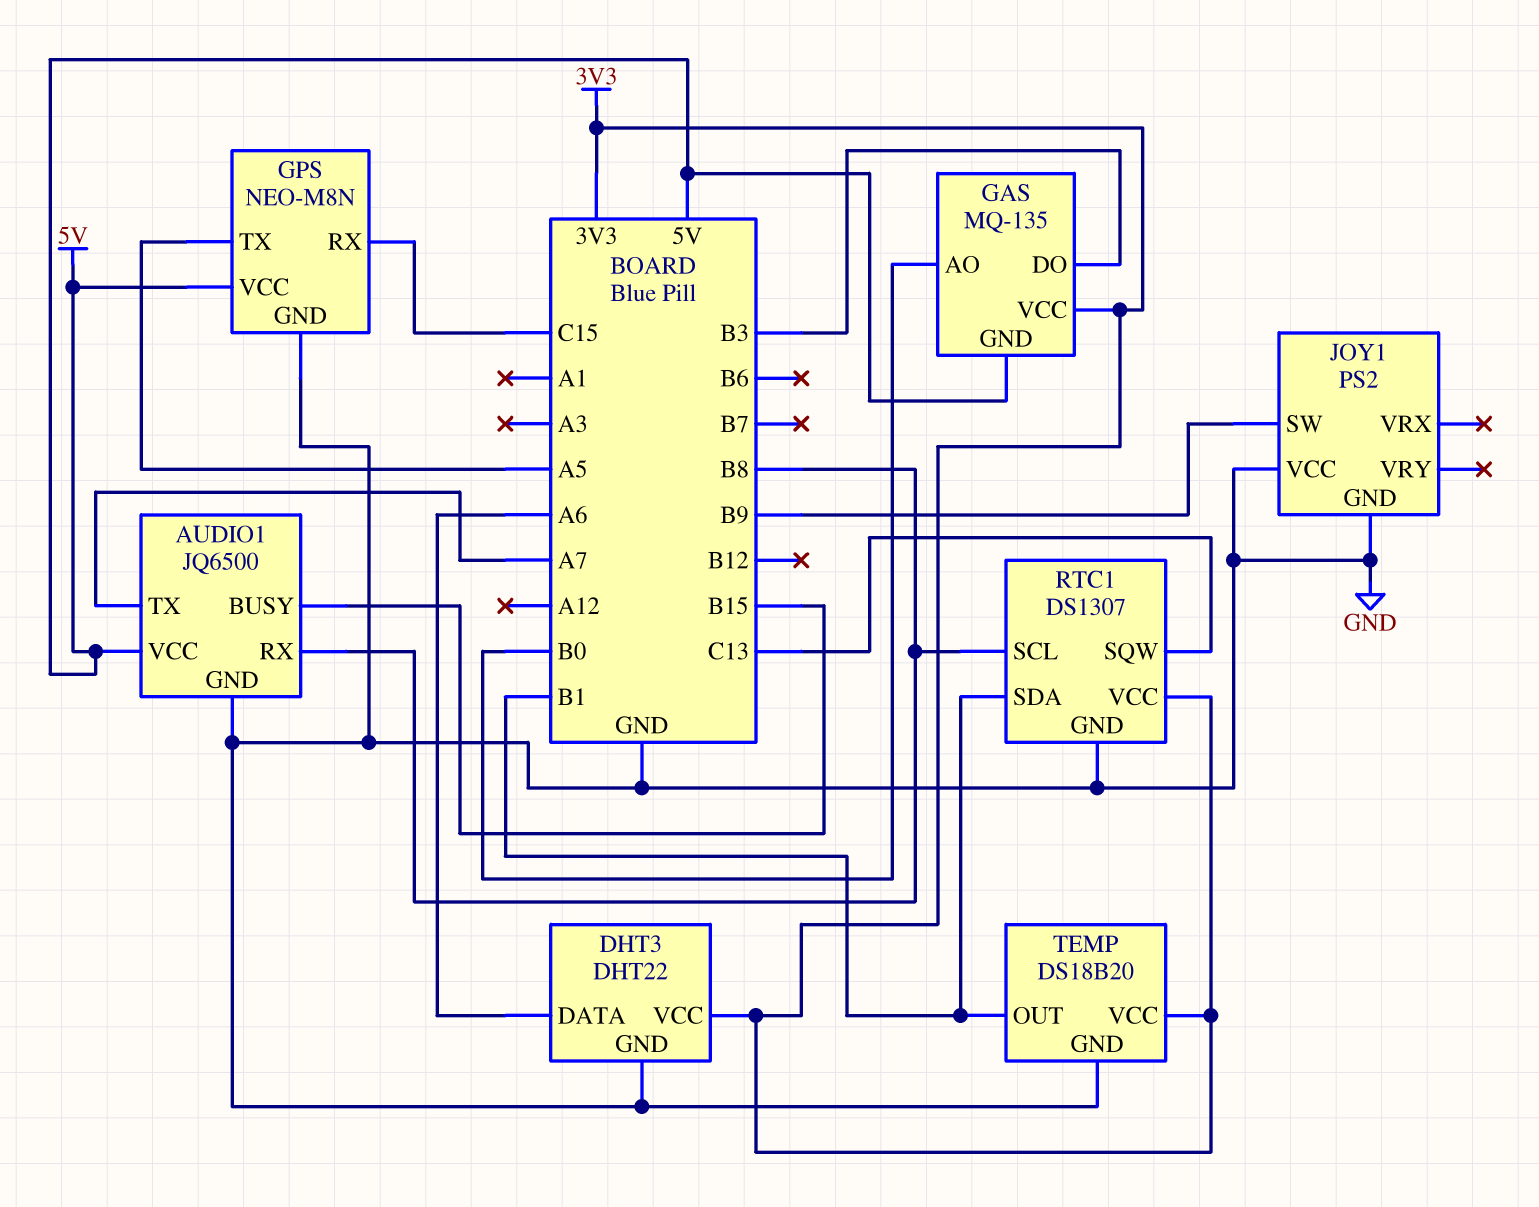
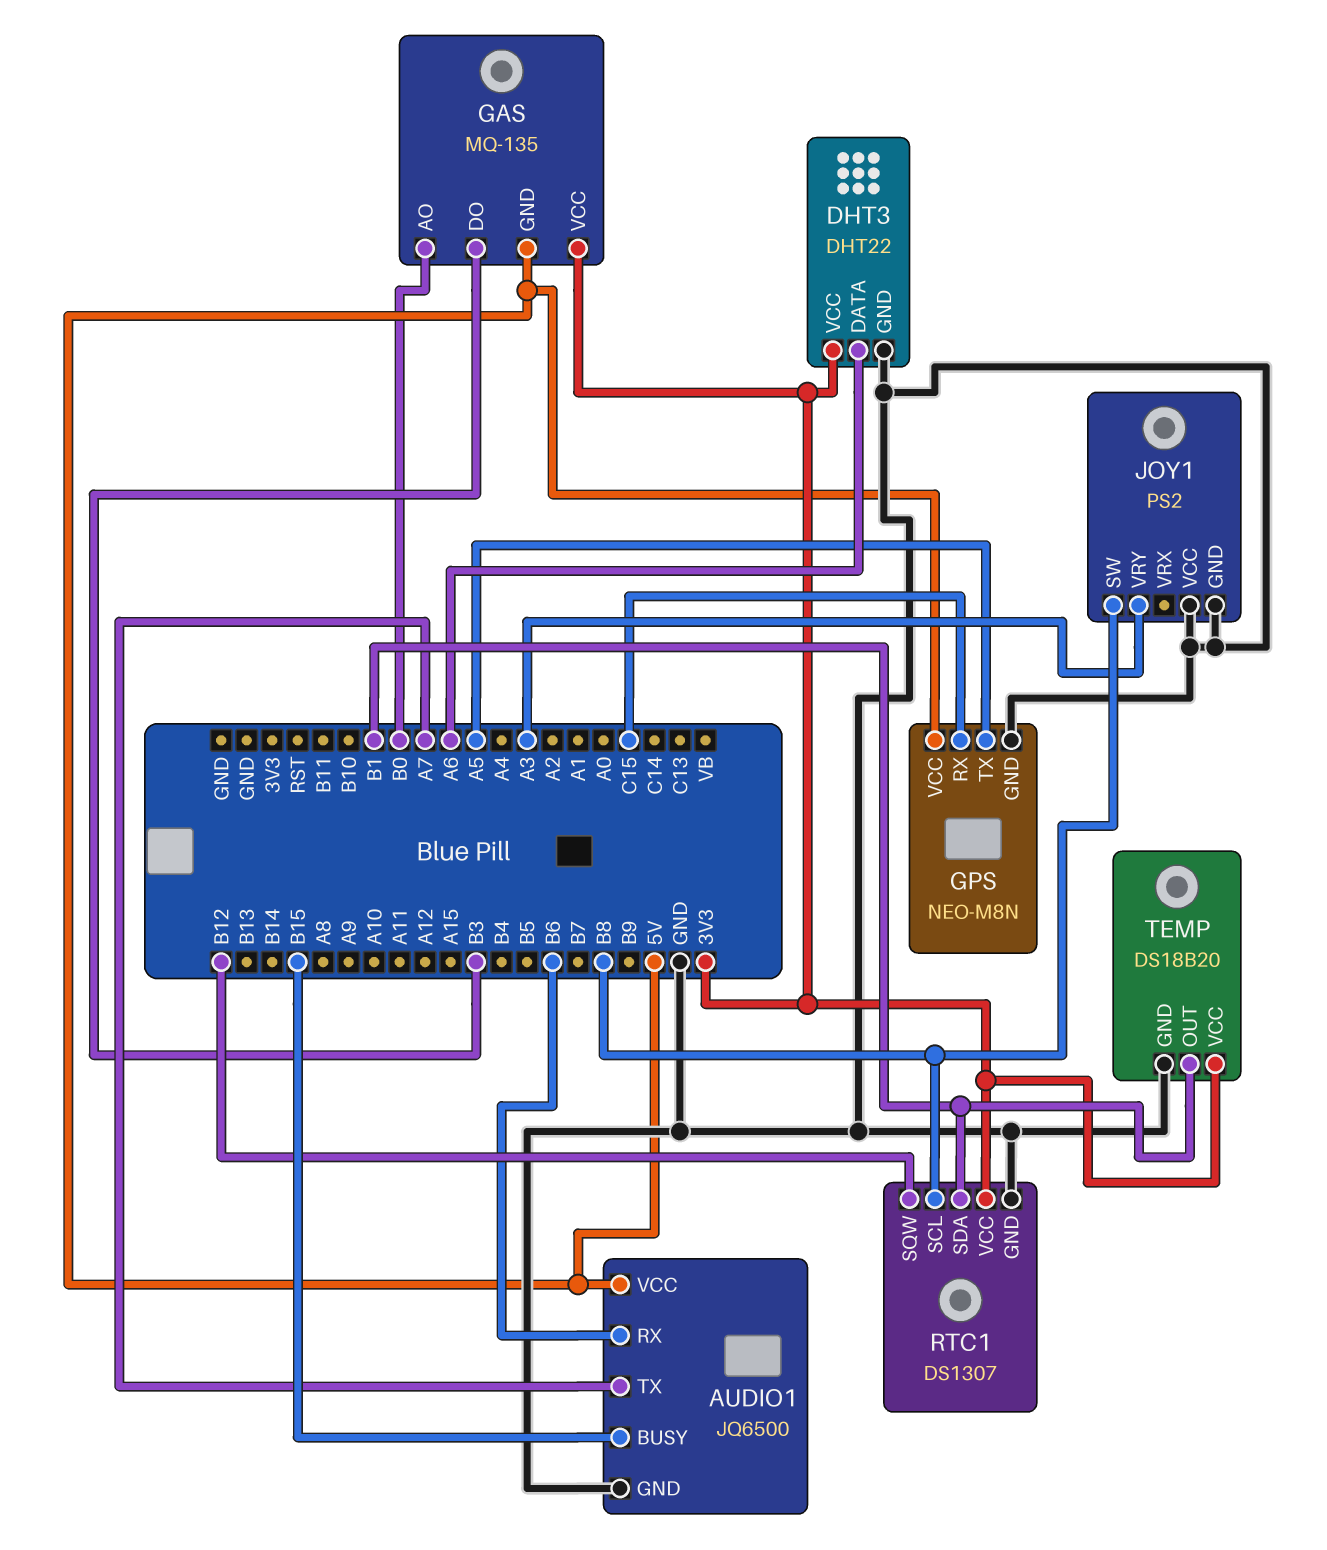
AUDIO1 pin RX: B8 -> B6
JOY1 pin SW: B9 -> B8
JOY1 pin VRY: none -> A3
RTC1 pin SQW: C13 -> B12

